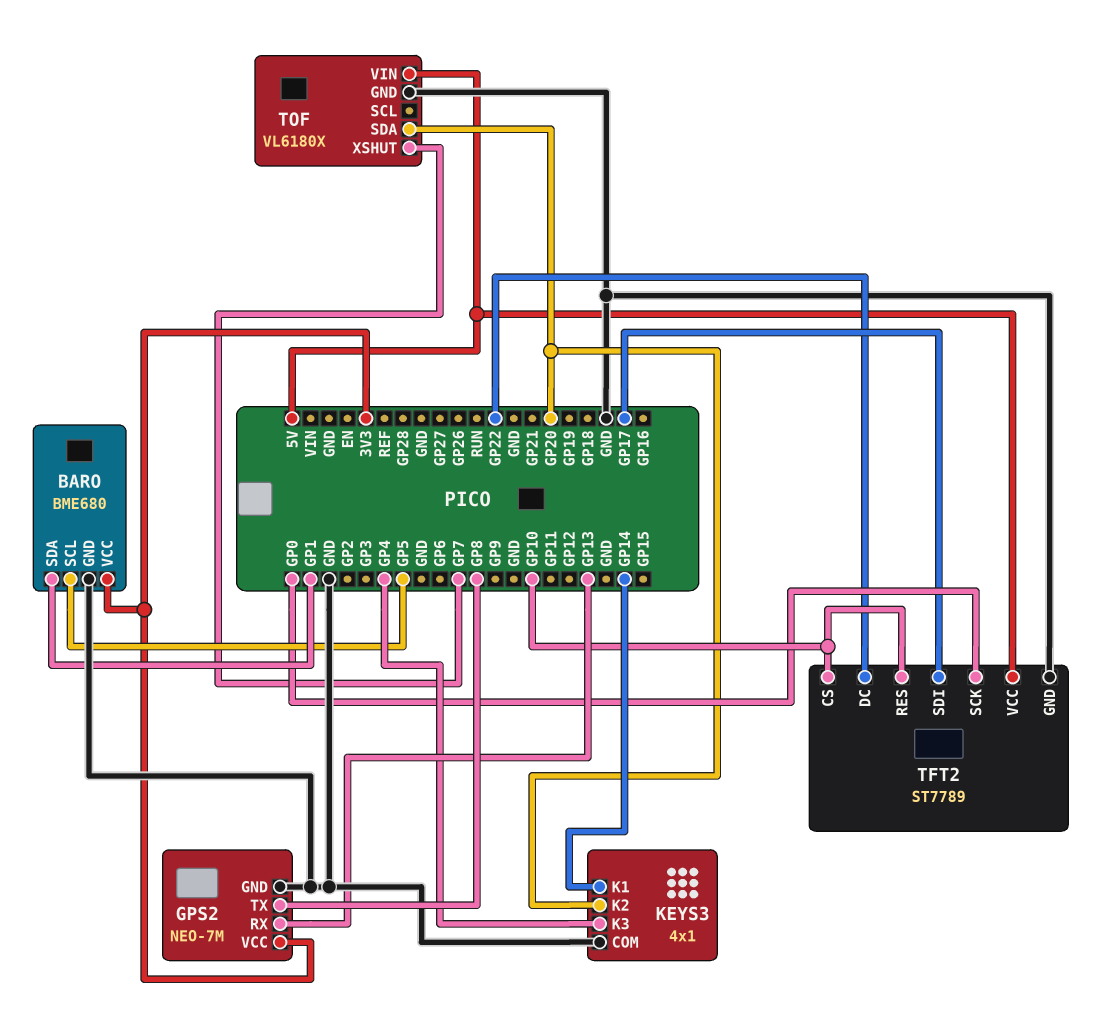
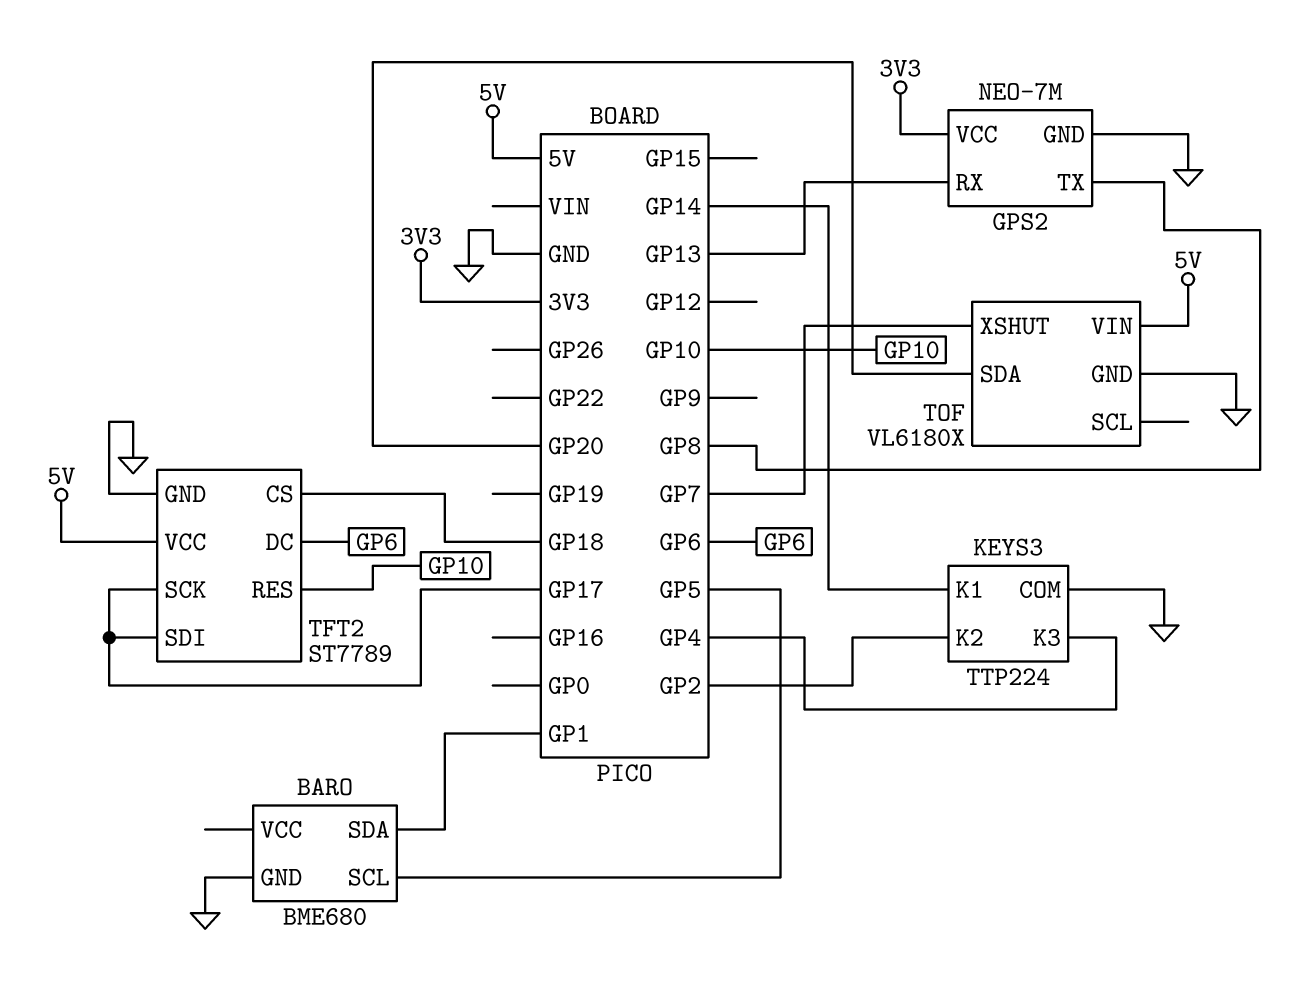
BARO pin VCC: 3V3 -> none
KEYS3: 4x1 -> TTP224
KEYS3 pin K2: GP20 -> GP2
TFT2 pin CS: GP10 -> GP18
TFT2 pin DC: GP22 -> GP6
TFT2 pin SCK: GP0 -> GP17

